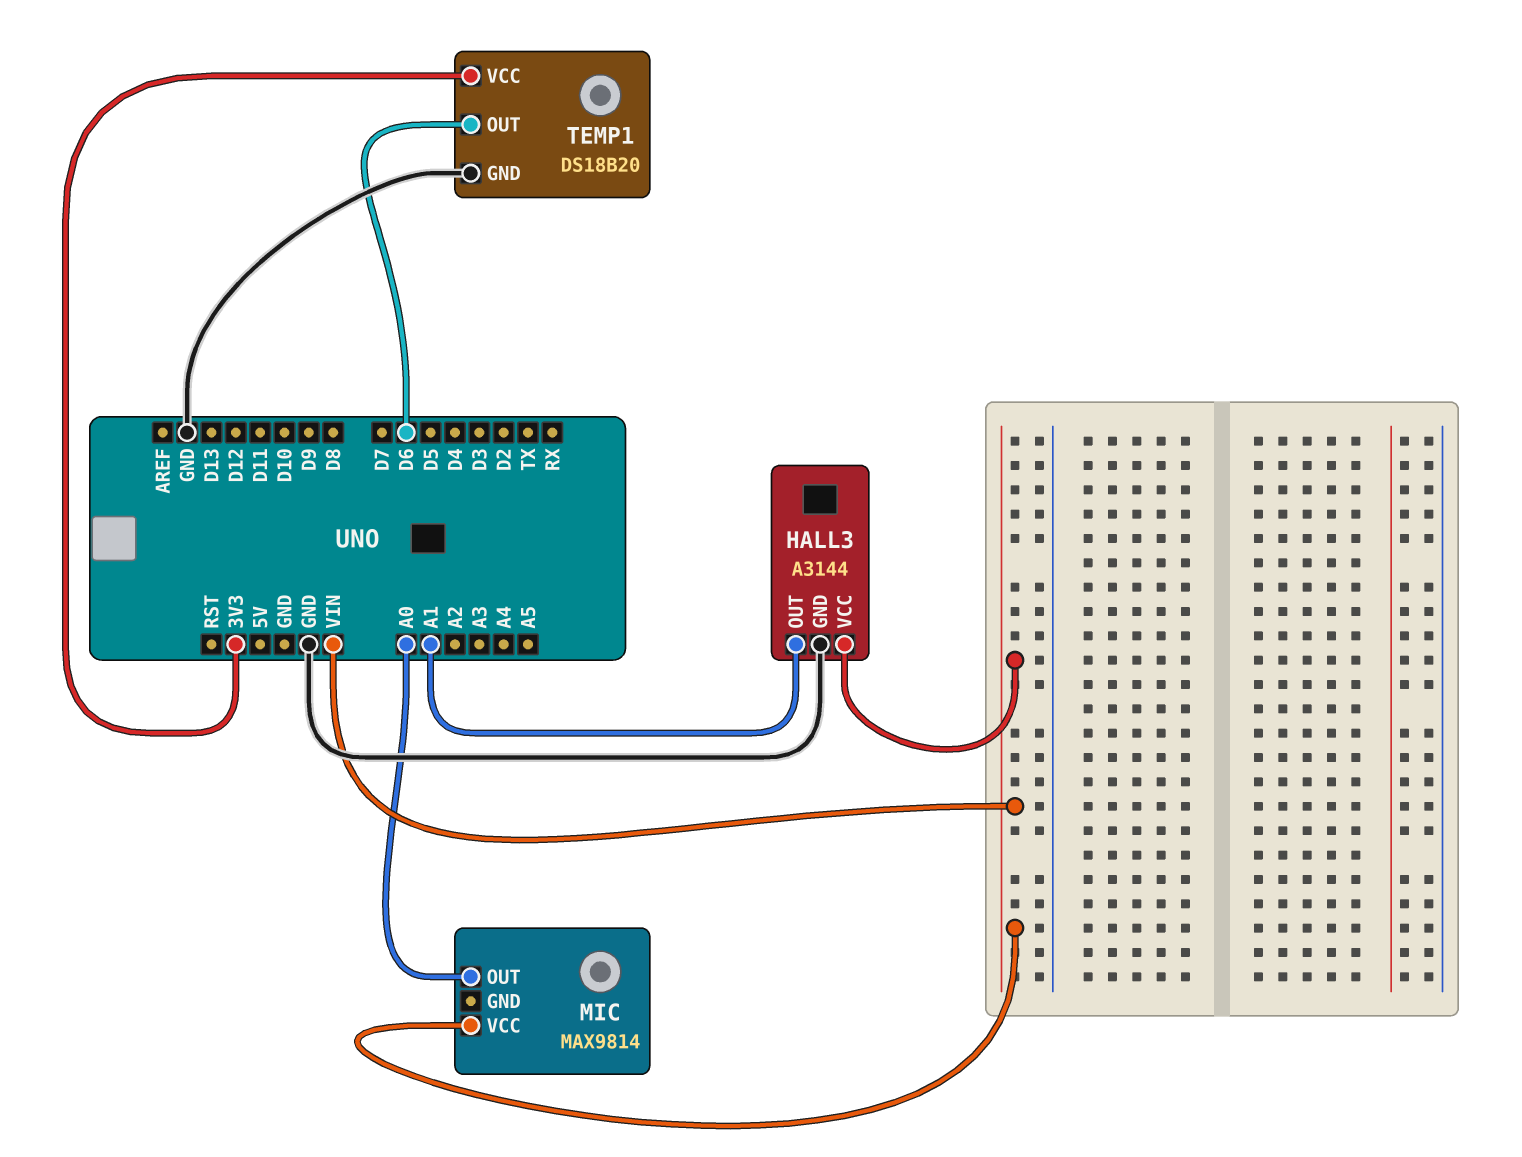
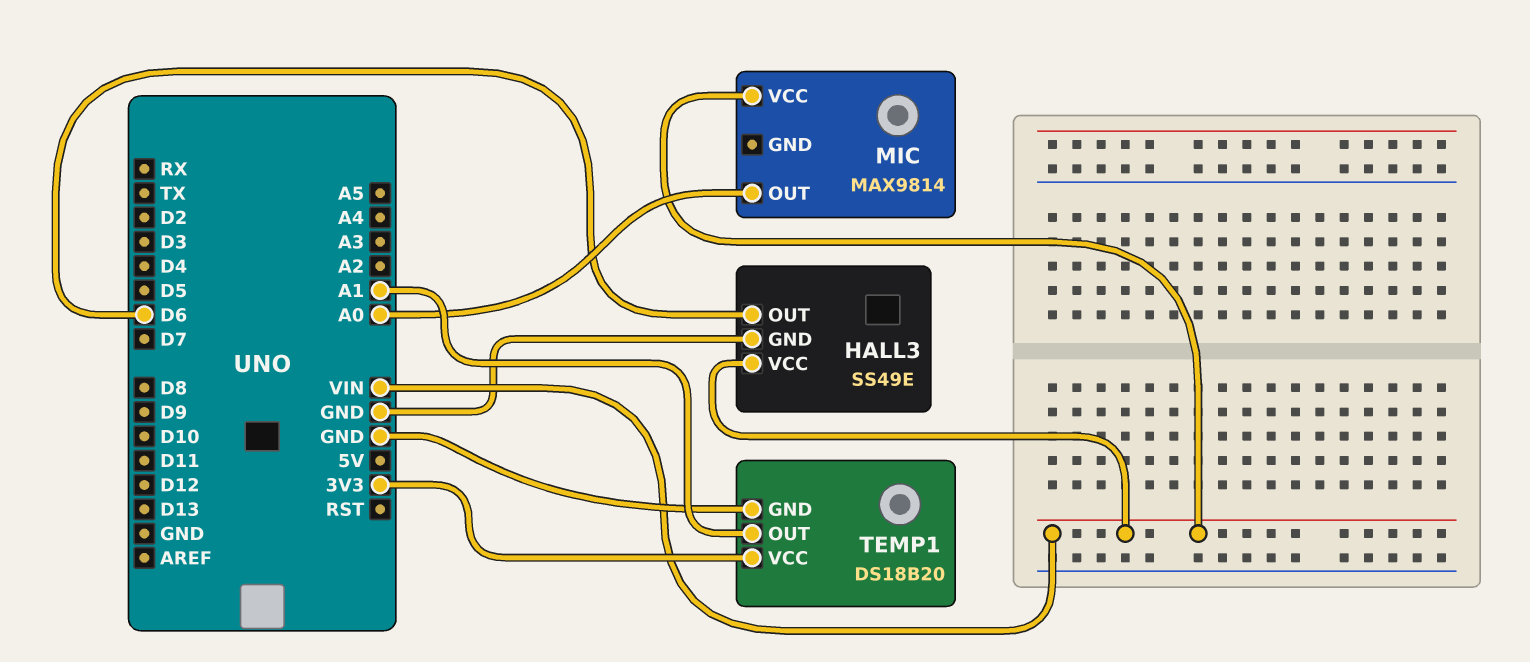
HALL3: A3144 -> SS49E
HALL3 pin OUT: A1 -> D6
TEMP1 pin OUT: D6 -> A1

